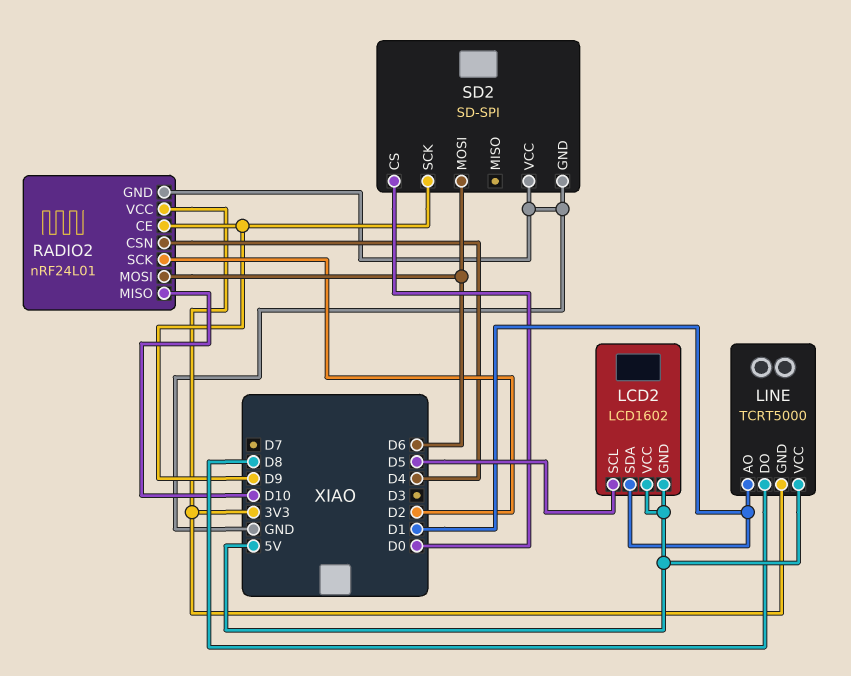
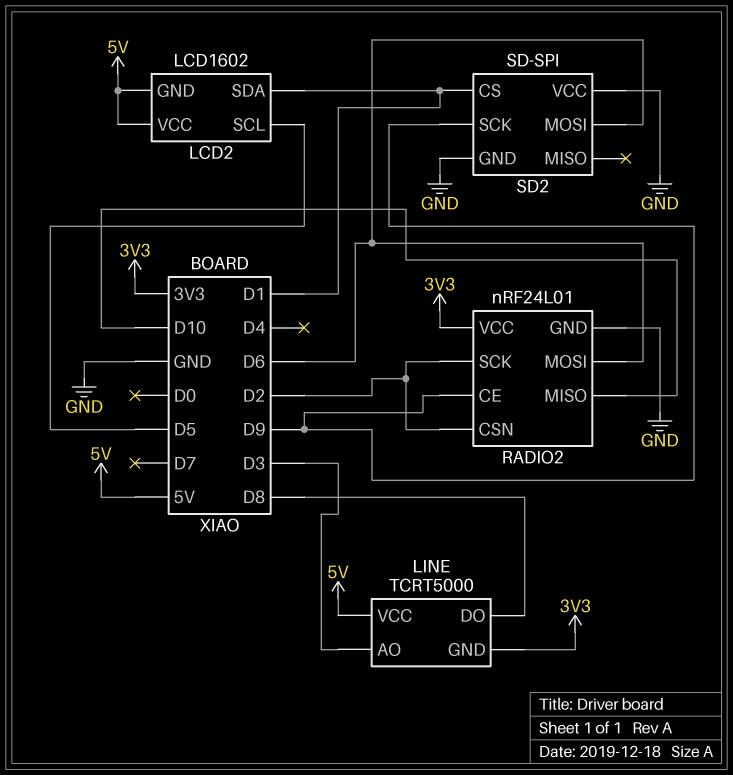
LINE pin AO: D1 -> D3
RADIO2 pin CSN: D4 -> D2
SD2 pin CS: D0 -> D1

